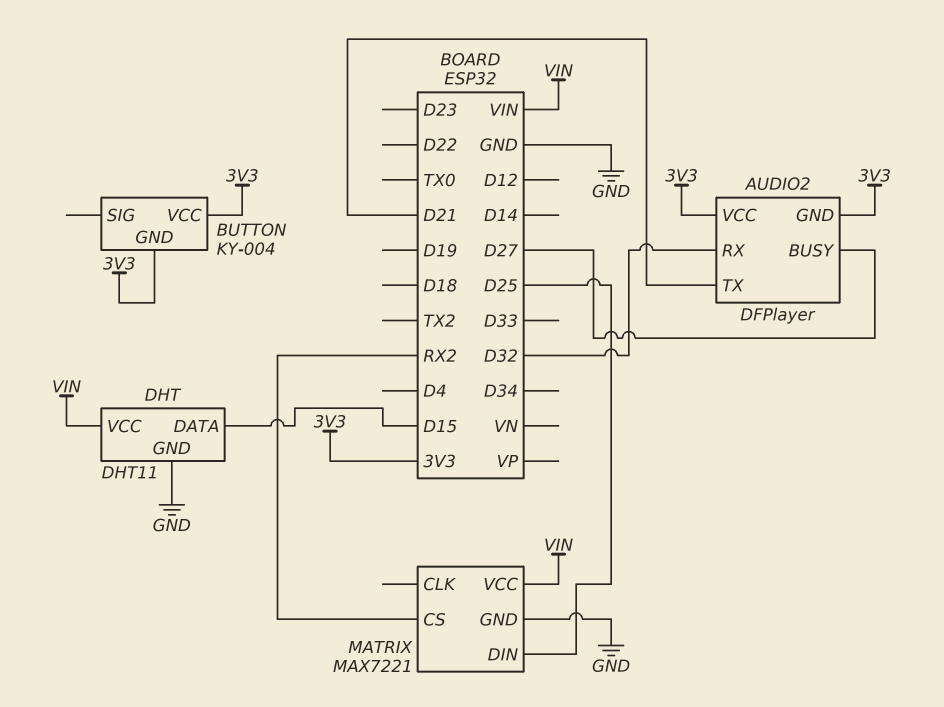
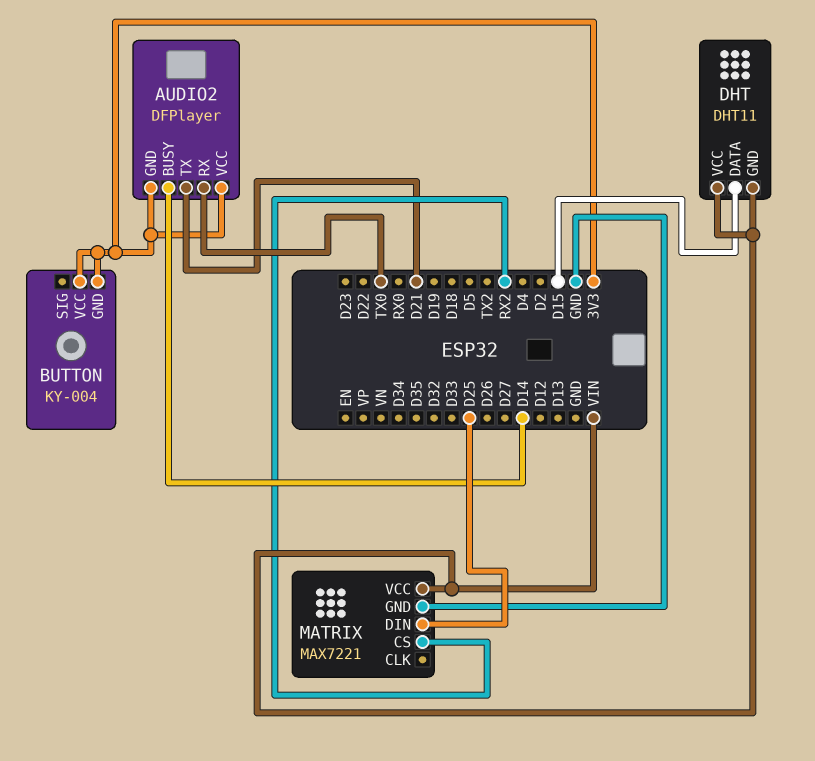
AUDIO2 pin BUSY: D27 -> D14
AUDIO2 pin RX: D32 -> TX0
DHT pin GND: GND -> VIN

